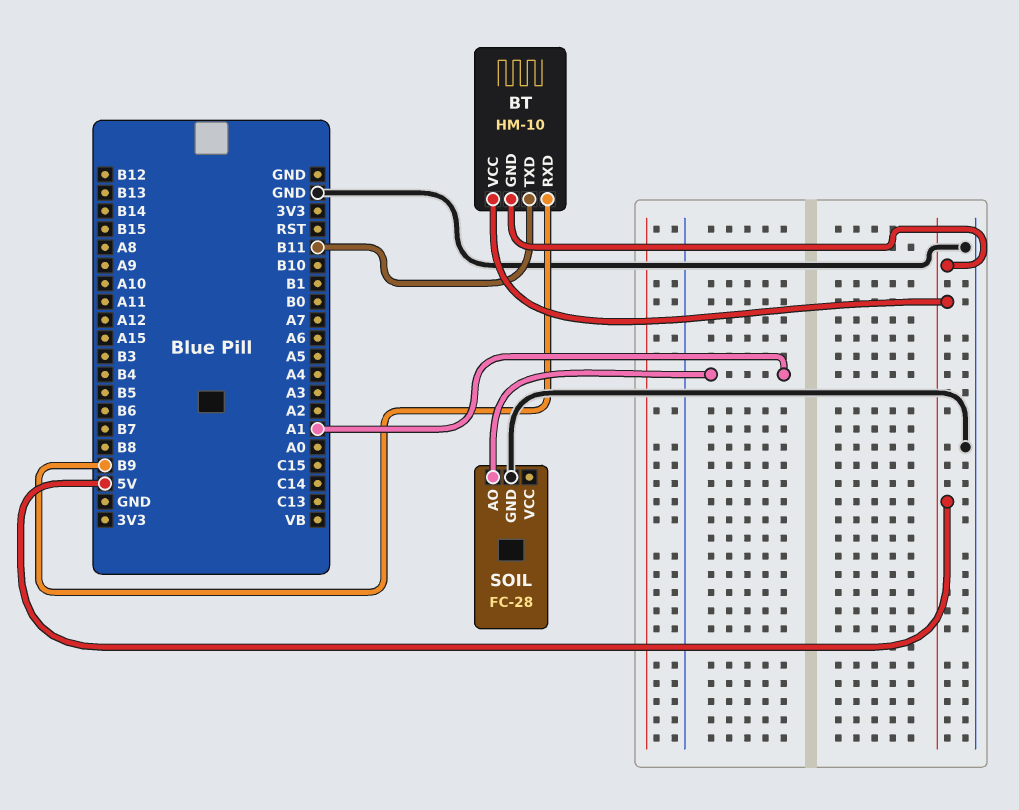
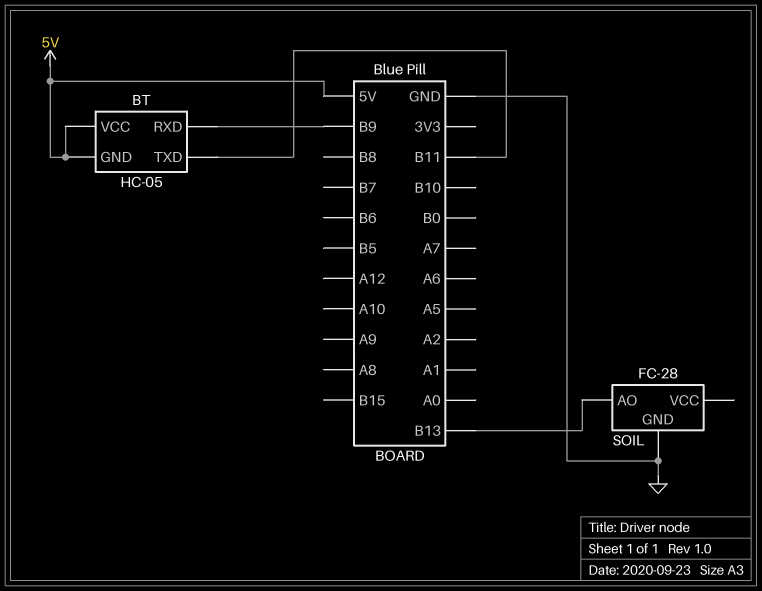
BT: HM-10 -> HC-05
SOIL pin AO: A1 -> B13

